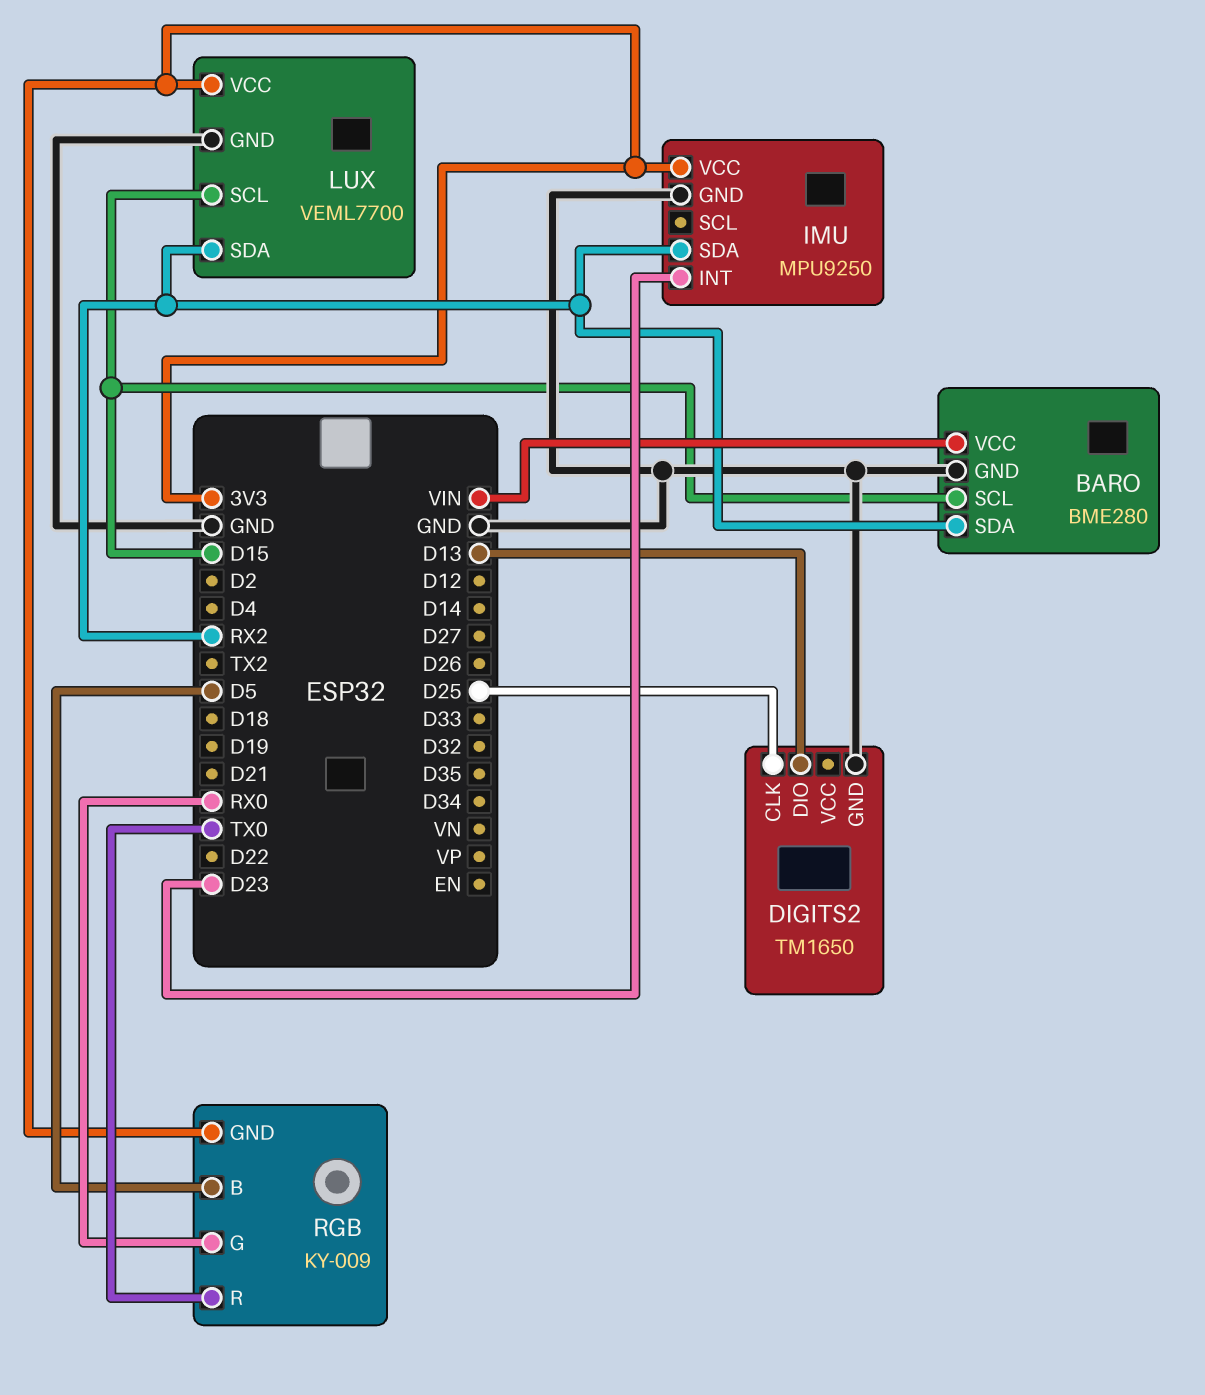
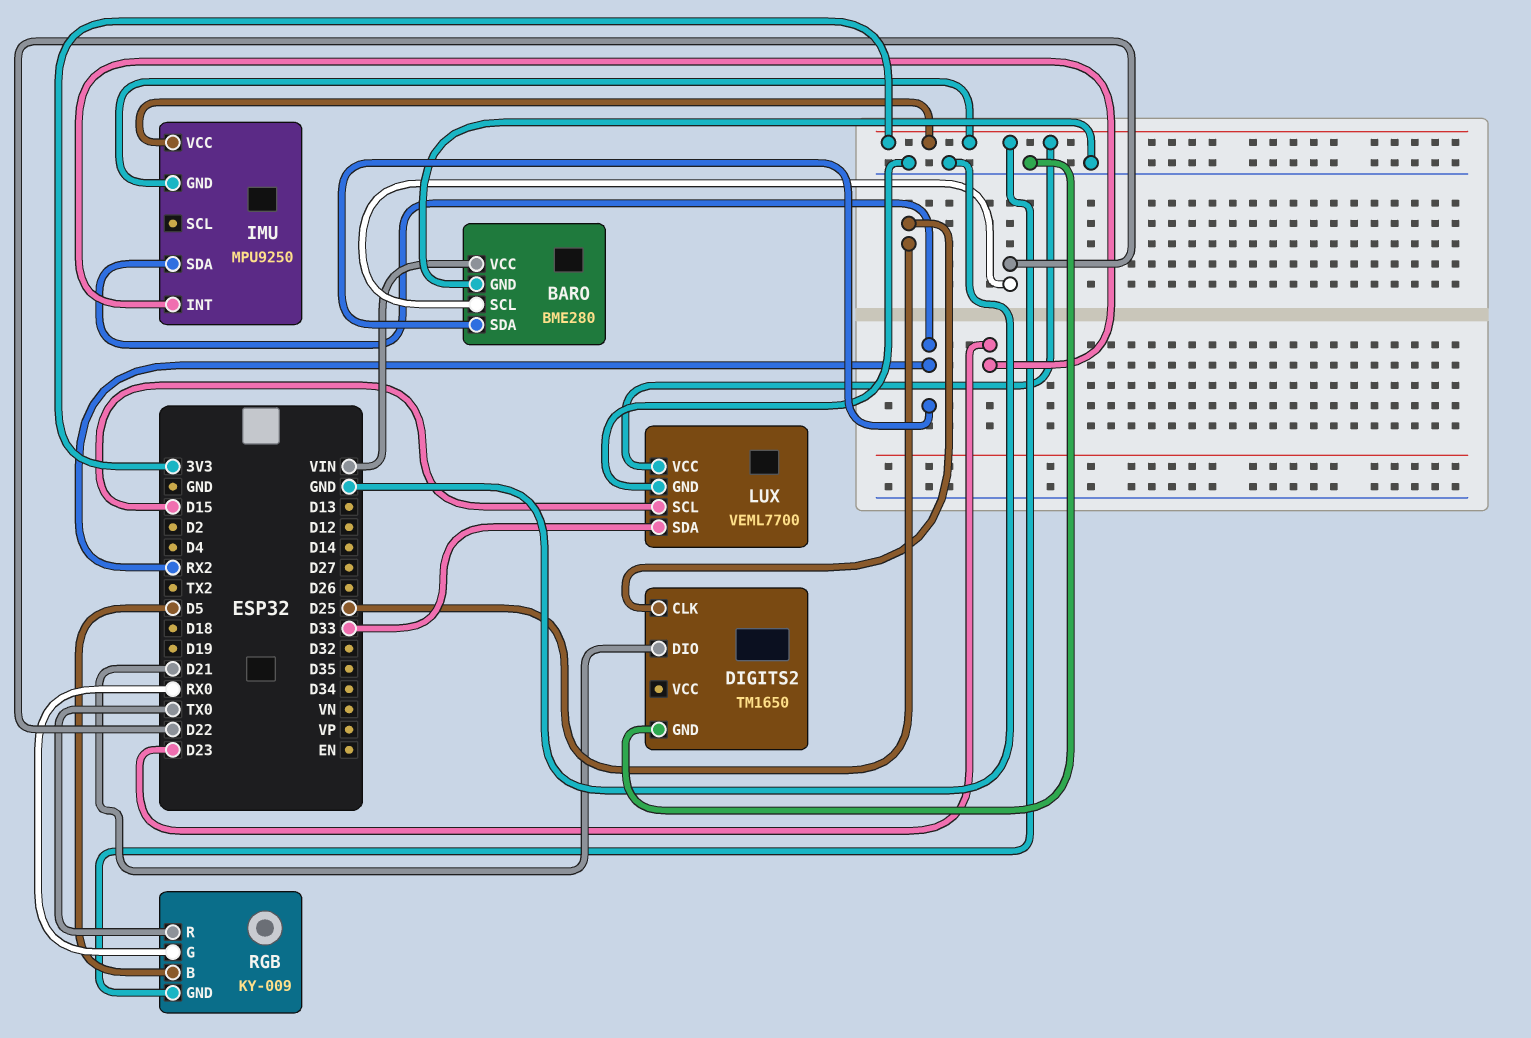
BARO pin SCL: D15 -> D22
DIGITS2 pin DIO: D13 -> D21
IMU pin GND: GND -> 3V3
LUX pin SDA: RX2 -> D33

